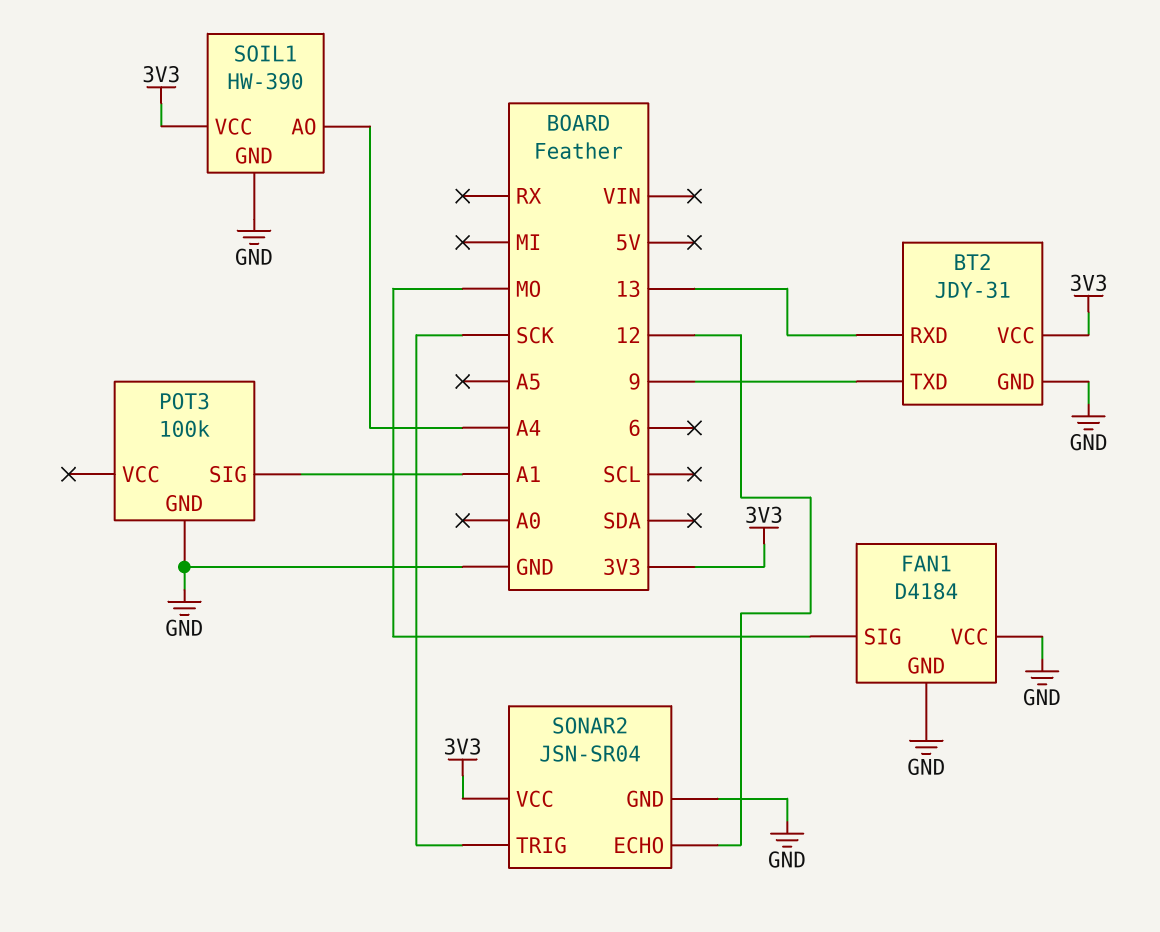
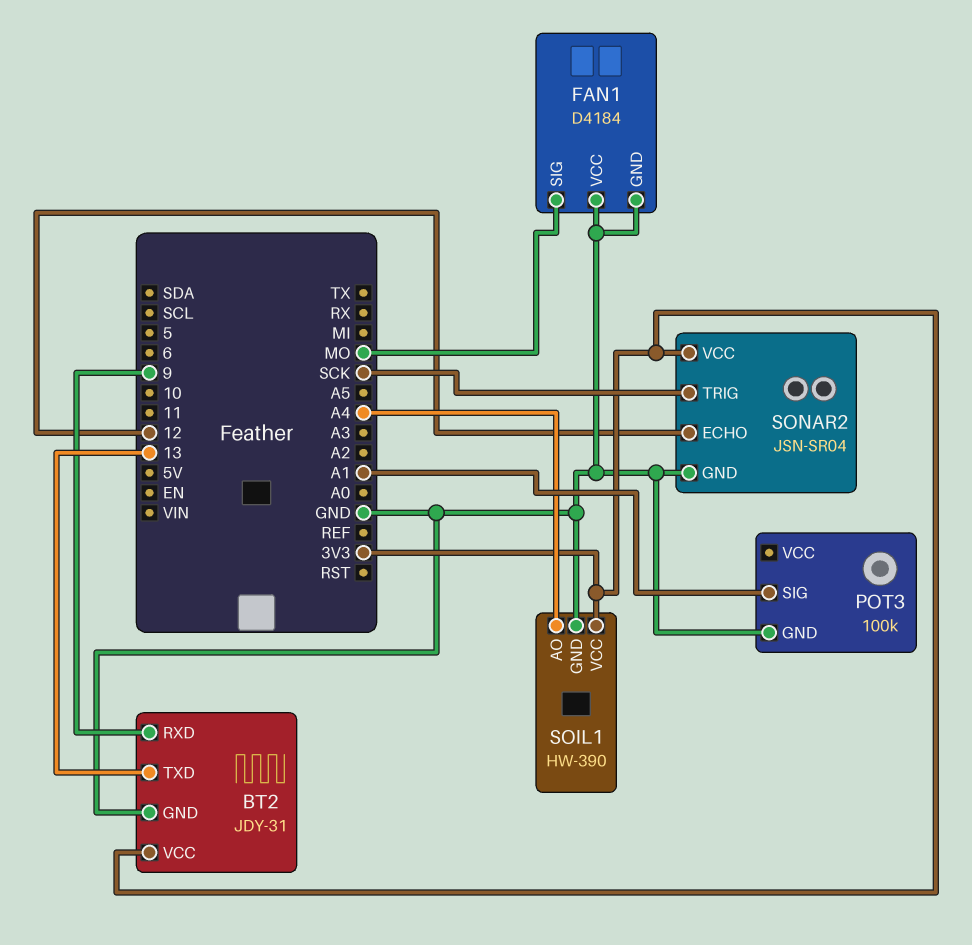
BT2 pin RXD: 13 -> 9
BT2 pin TXD: 9 -> 13

